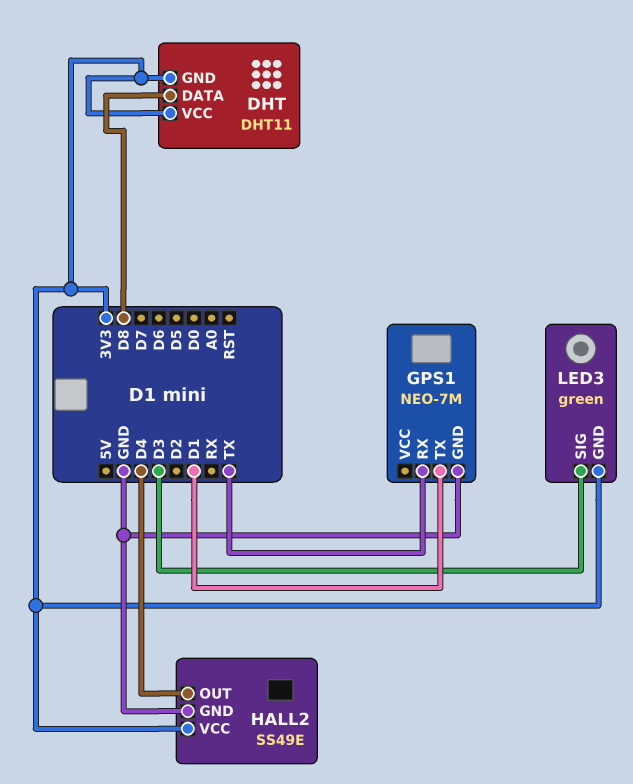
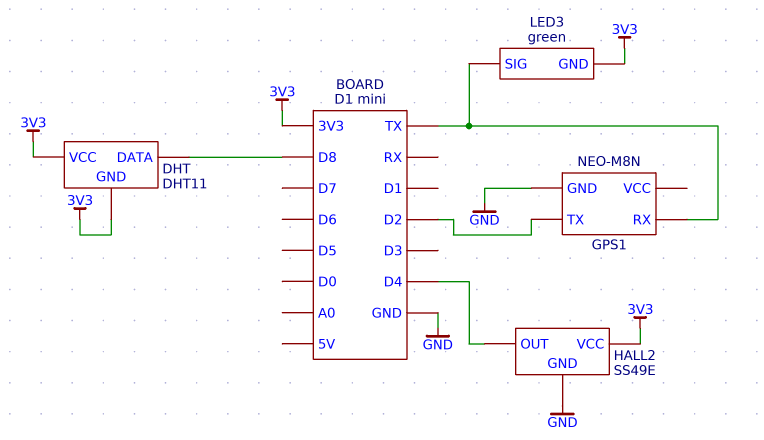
GPS1: NEO-7M -> NEO-M8N
GPS1 pin TX: D1 -> D2
LED3 pin SIG: D3 -> TX

